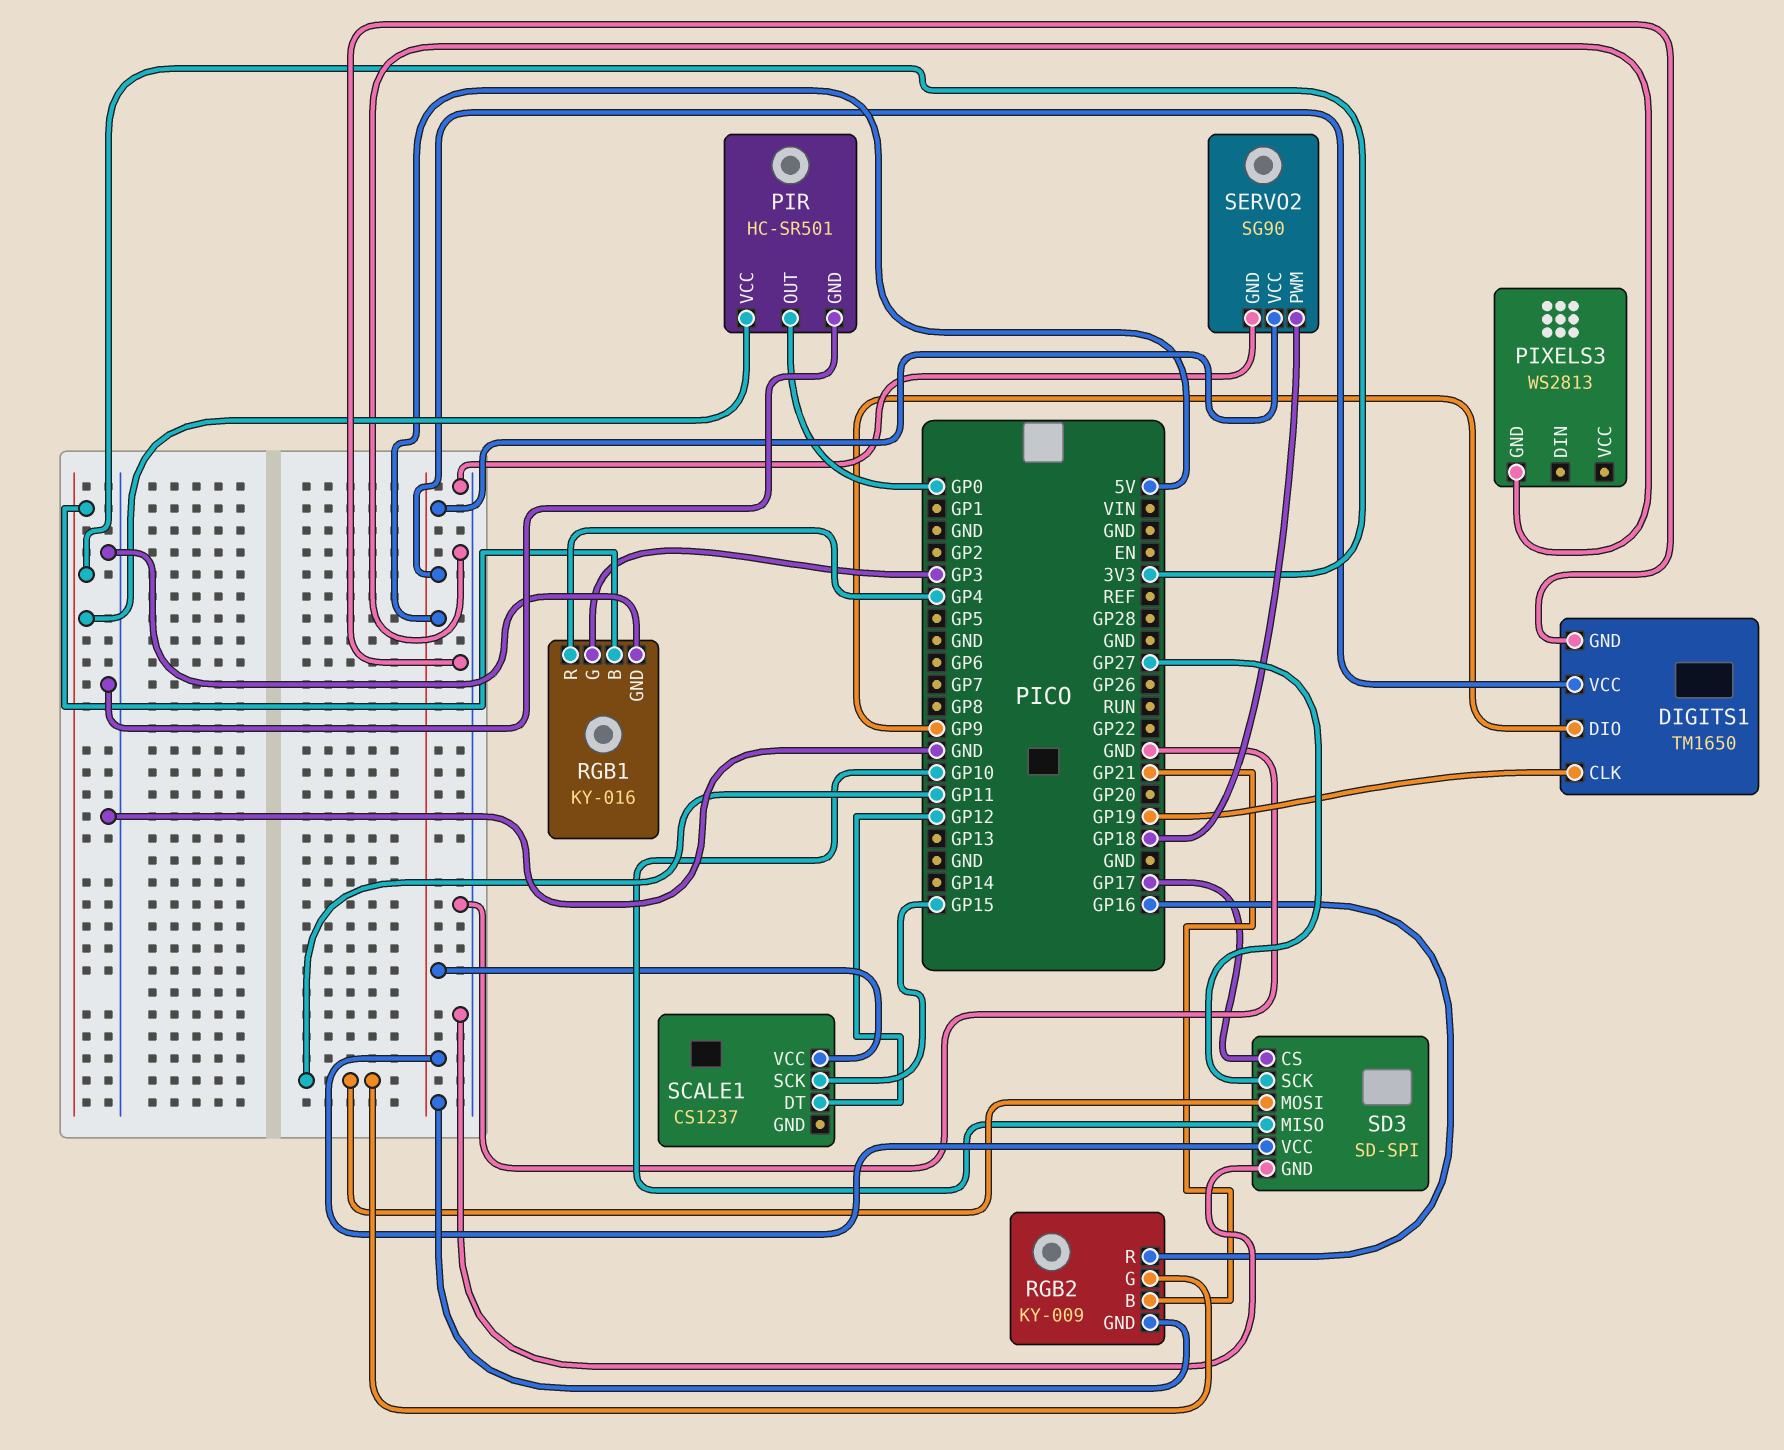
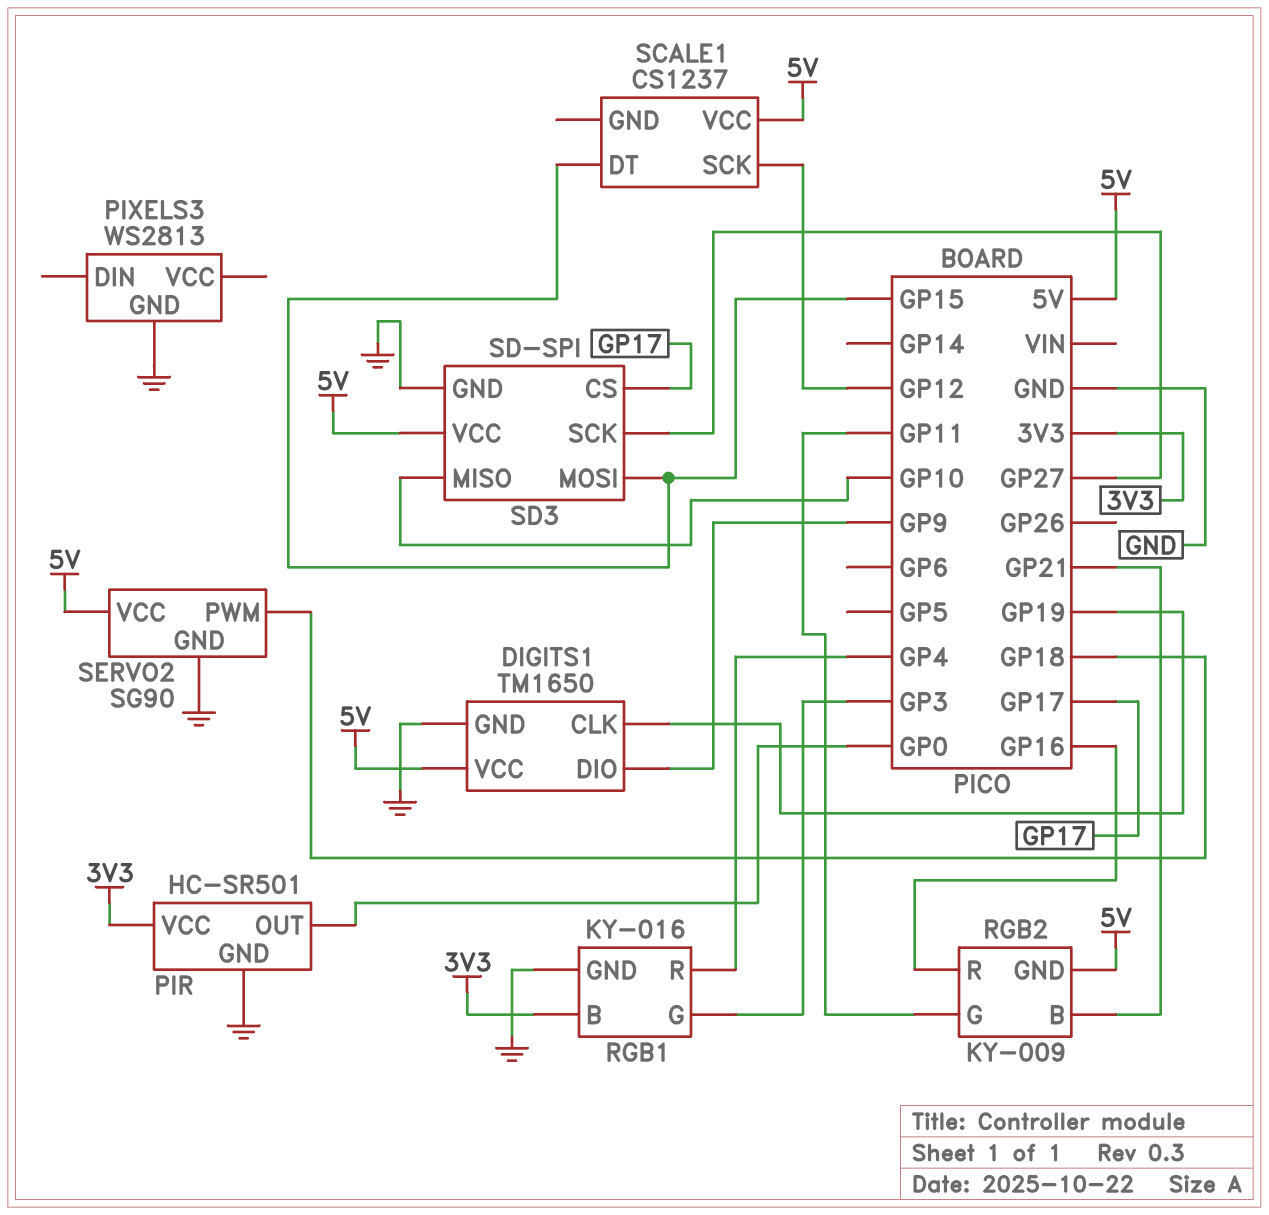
SCALE1 pin DT: GP12 -> GP15
SCALE1 pin SCK: GP15 -> GP12
SD3 pin MOSI: GP11 -> GP15

